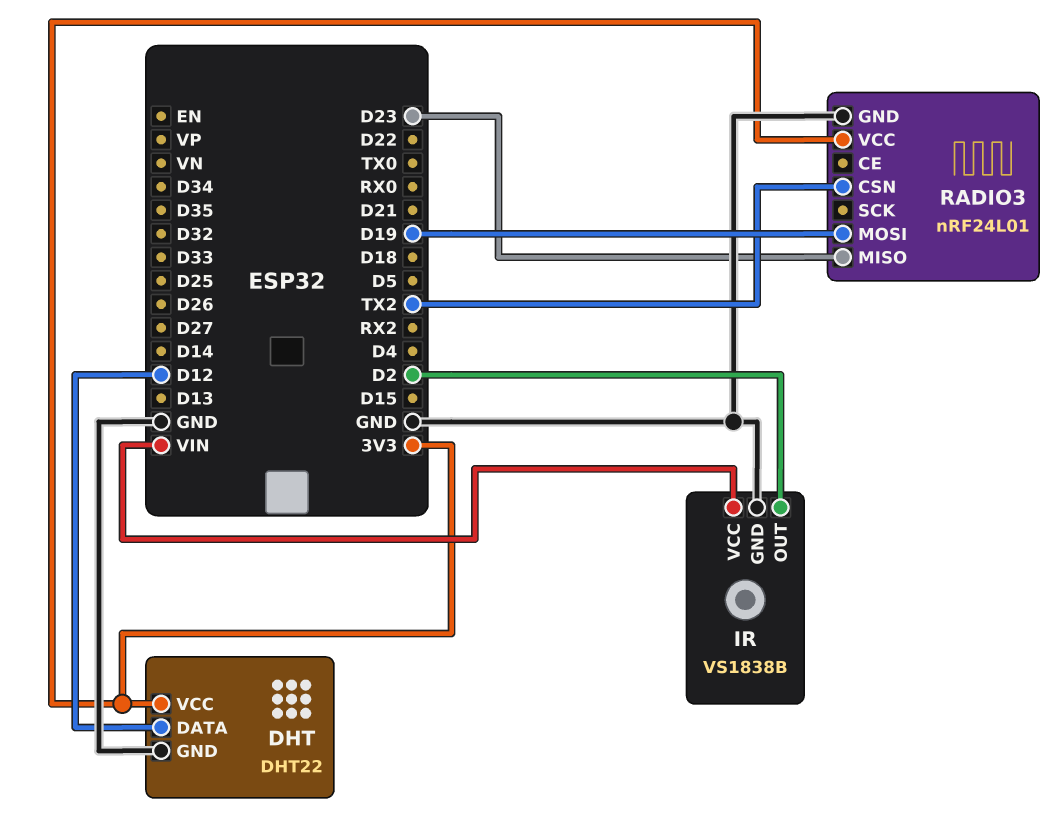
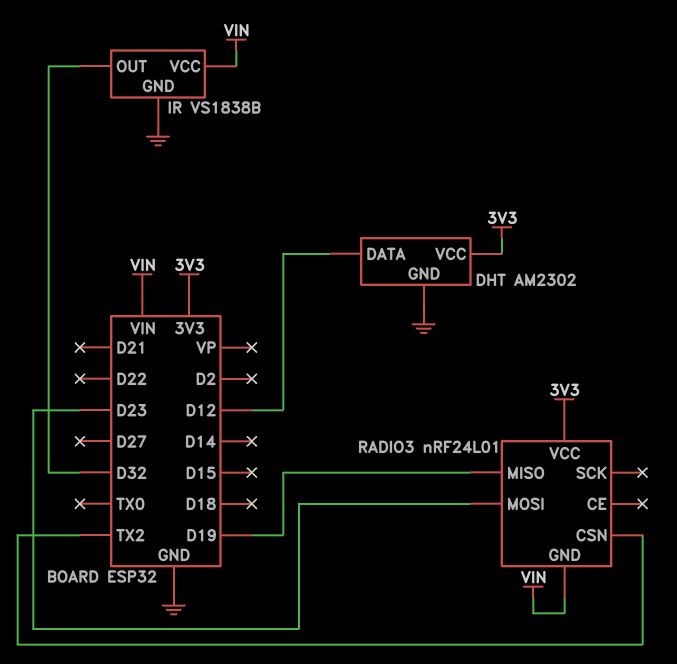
DHT: DHT22 -> AM2302
IR pin OUT: D2 -> D32
RADIO3 pin GND: GND -> VIN
RADIO3 pin MISO: D23 -> D19
RADIO3 pin MOSI: D19 -> D23

